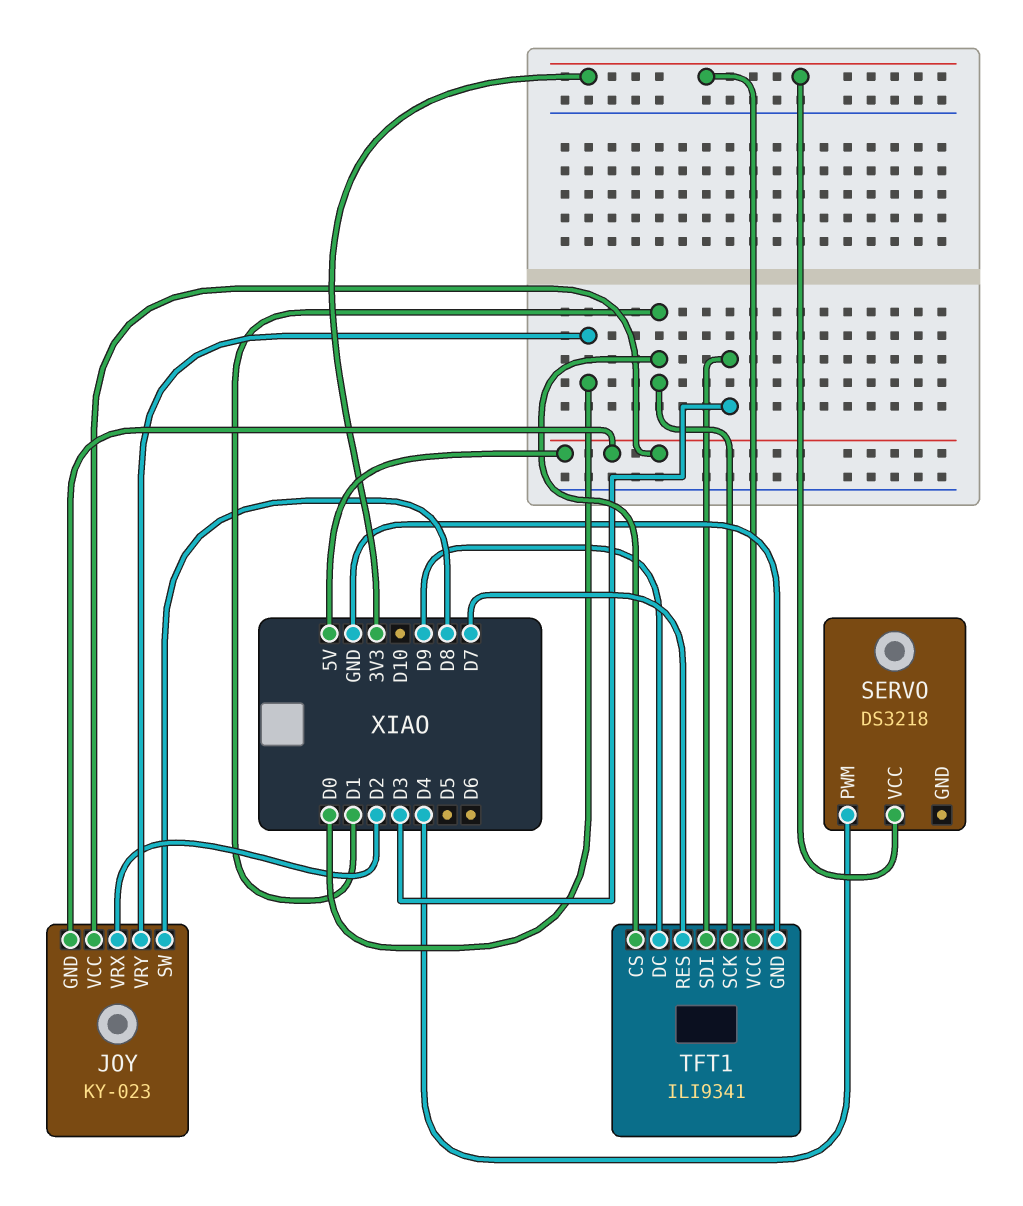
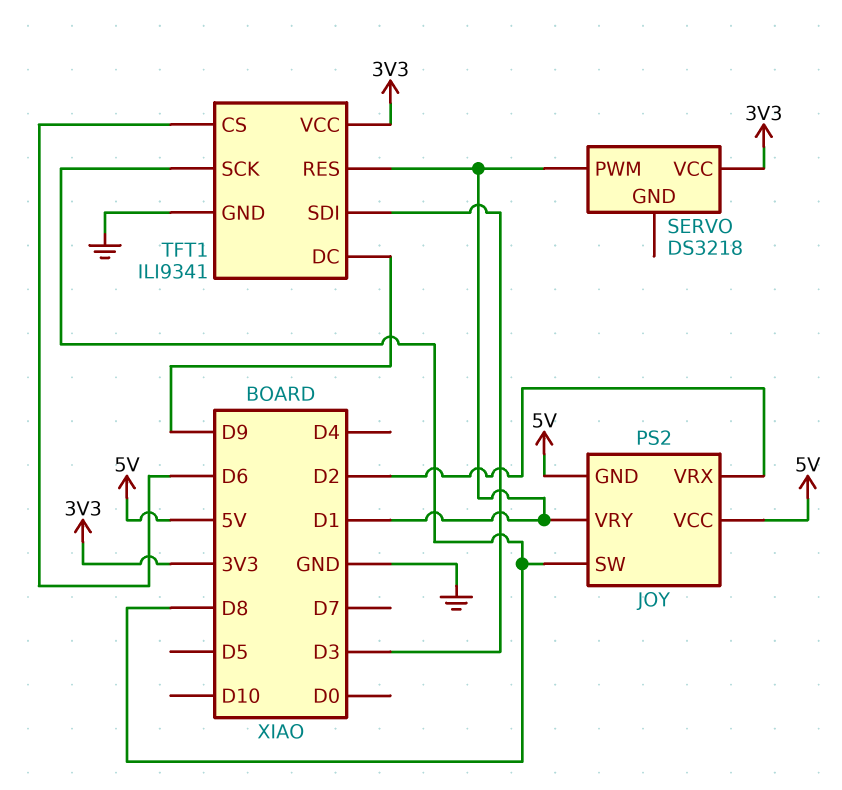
JOY: KY-023 -> PS2
JOY pin VRY: D0 -> D1
SERVO pin PWM: D4 -> D1
TFT1 pin CS: D1 -> D6
TFT1 pin RES: D7 -> D1
TFT1 pin SCK: D1 -> D8

